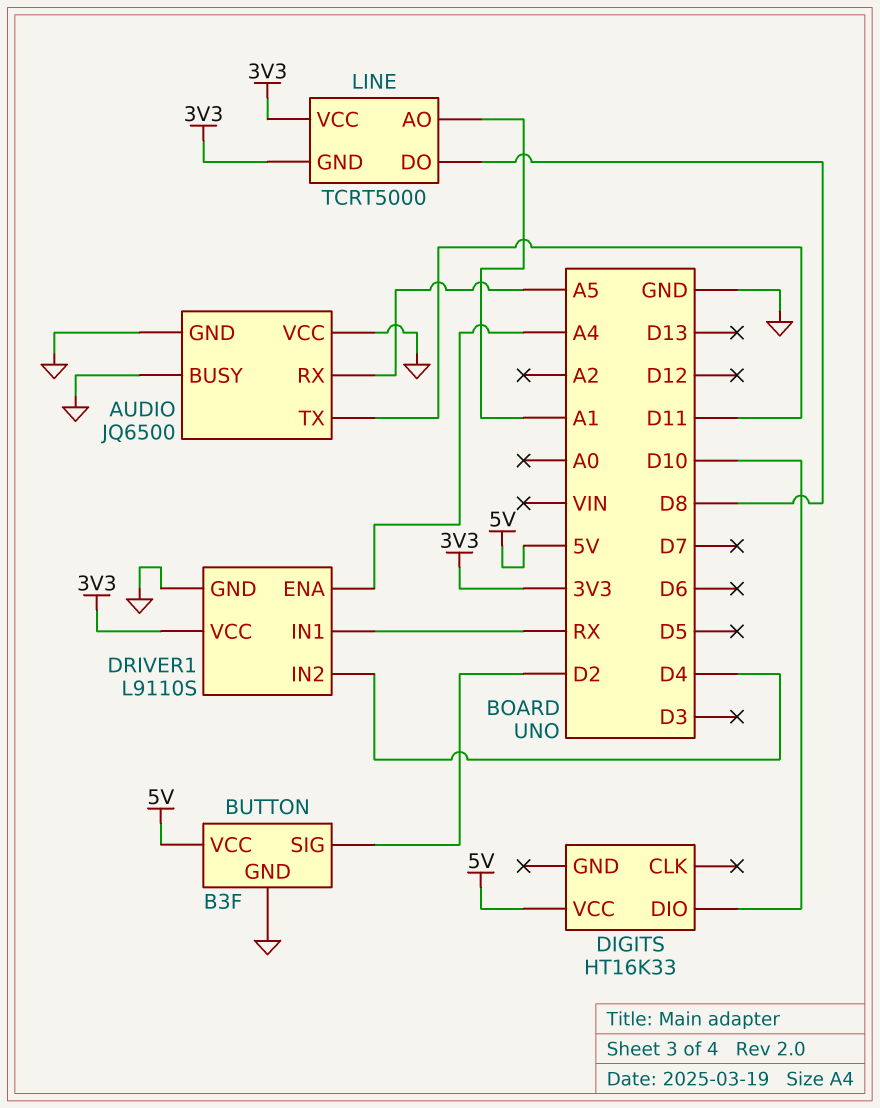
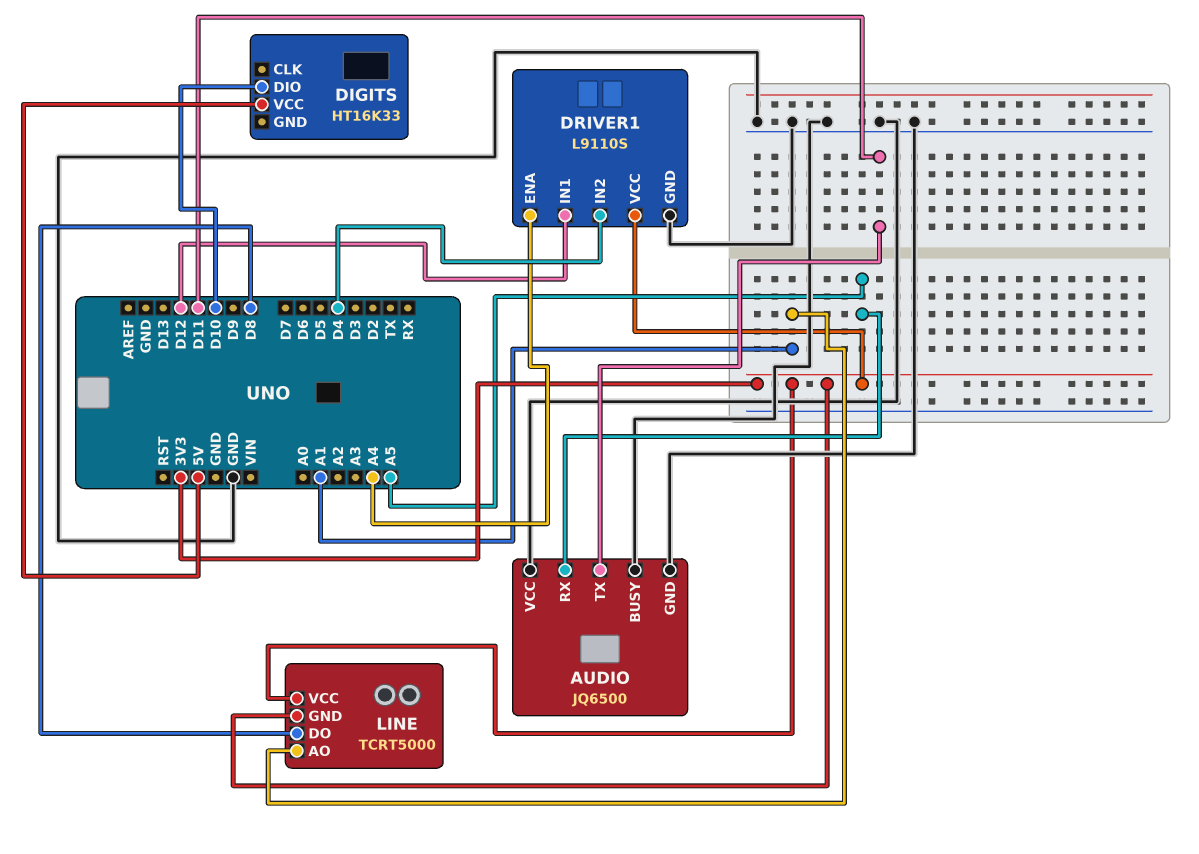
BUTTON: B3F -> none
BUTTON pin GND: GND -> none
BUTTON pin SIG: D2 -> none
BUTTON pin VCC: 5V -> none
DRIVER1 pin IN1: RX -> D12

